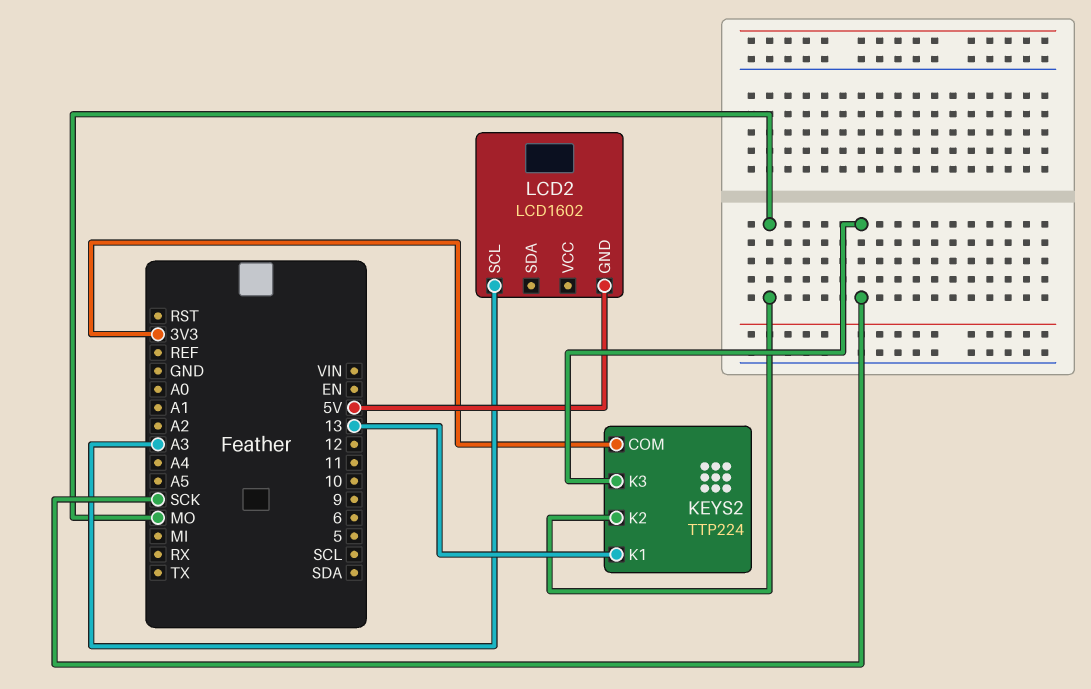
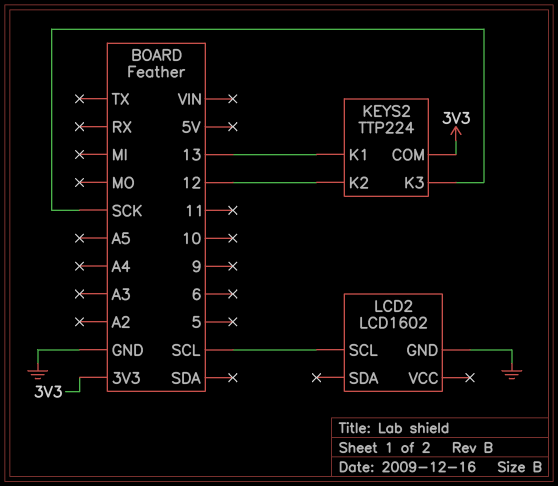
KEYS2 pin K2: MO -> 12
LCD2 pin GND: 5V -> GND
LCD2 pin SCL: A3 -> SCL

